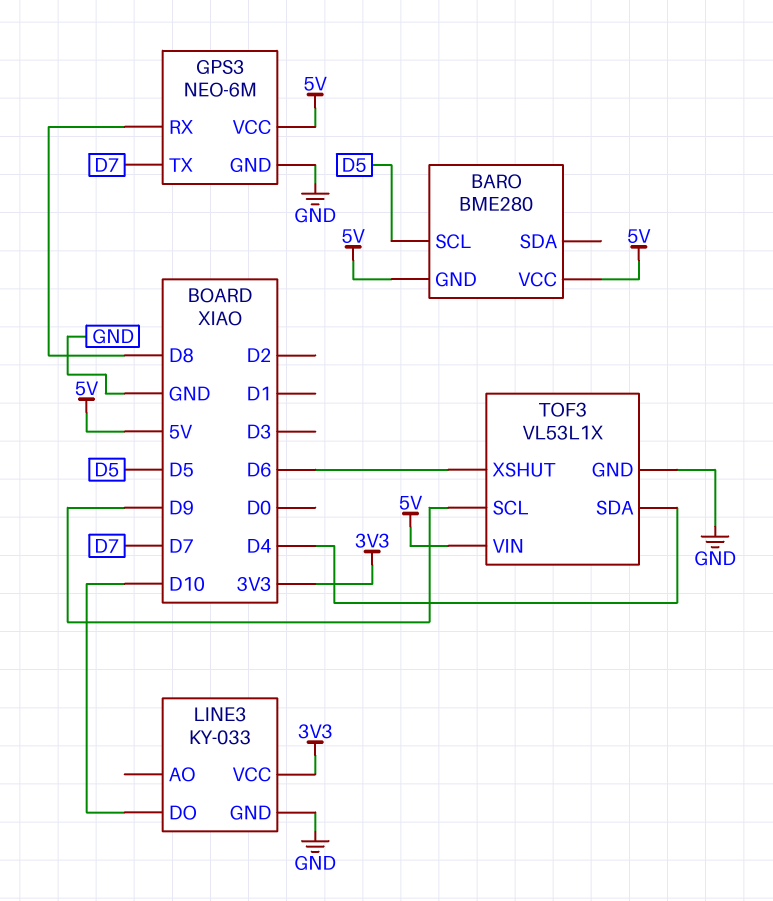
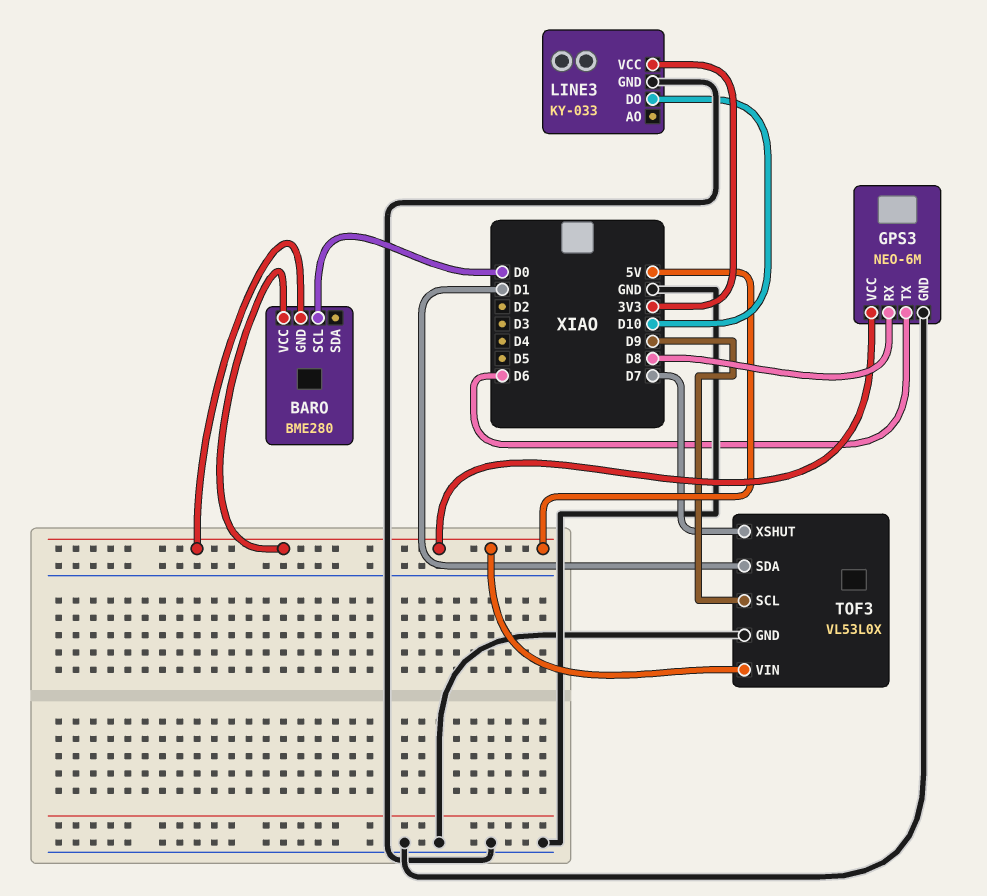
BARO pin SCL: D5 -> D0
GPS3 pin TX: D7 -> D6
TOF3: VL53L1X -> VL53L0X
TOF3 pin SDA: D4 -> D1
TOF3 pin XSHUT: D6 -> D7

